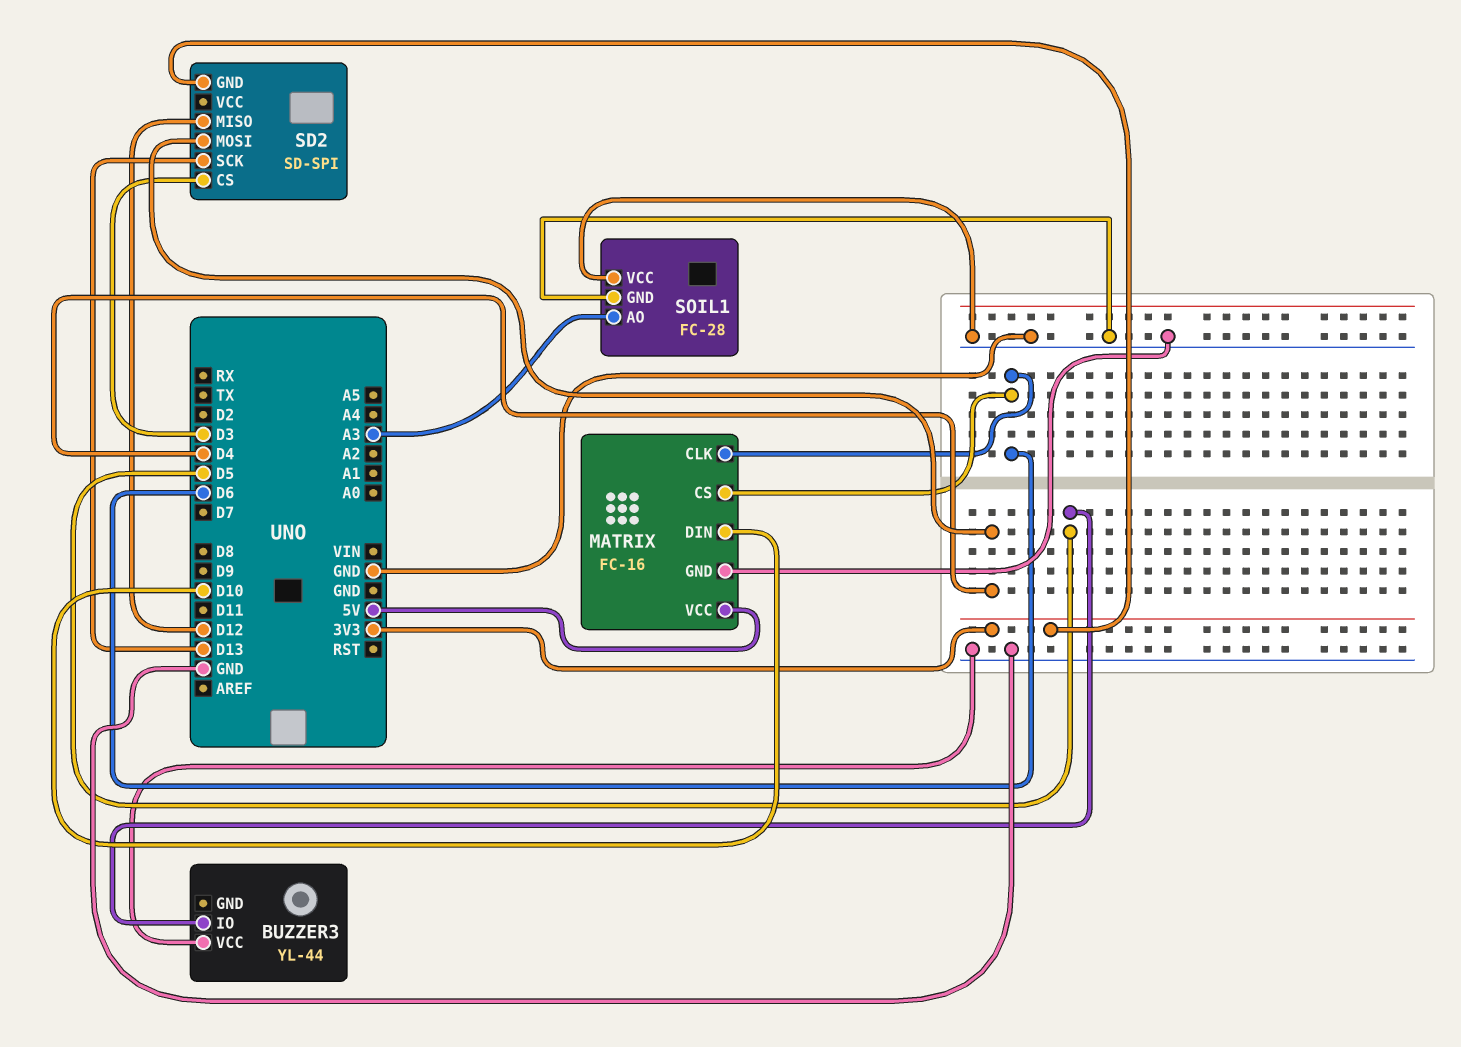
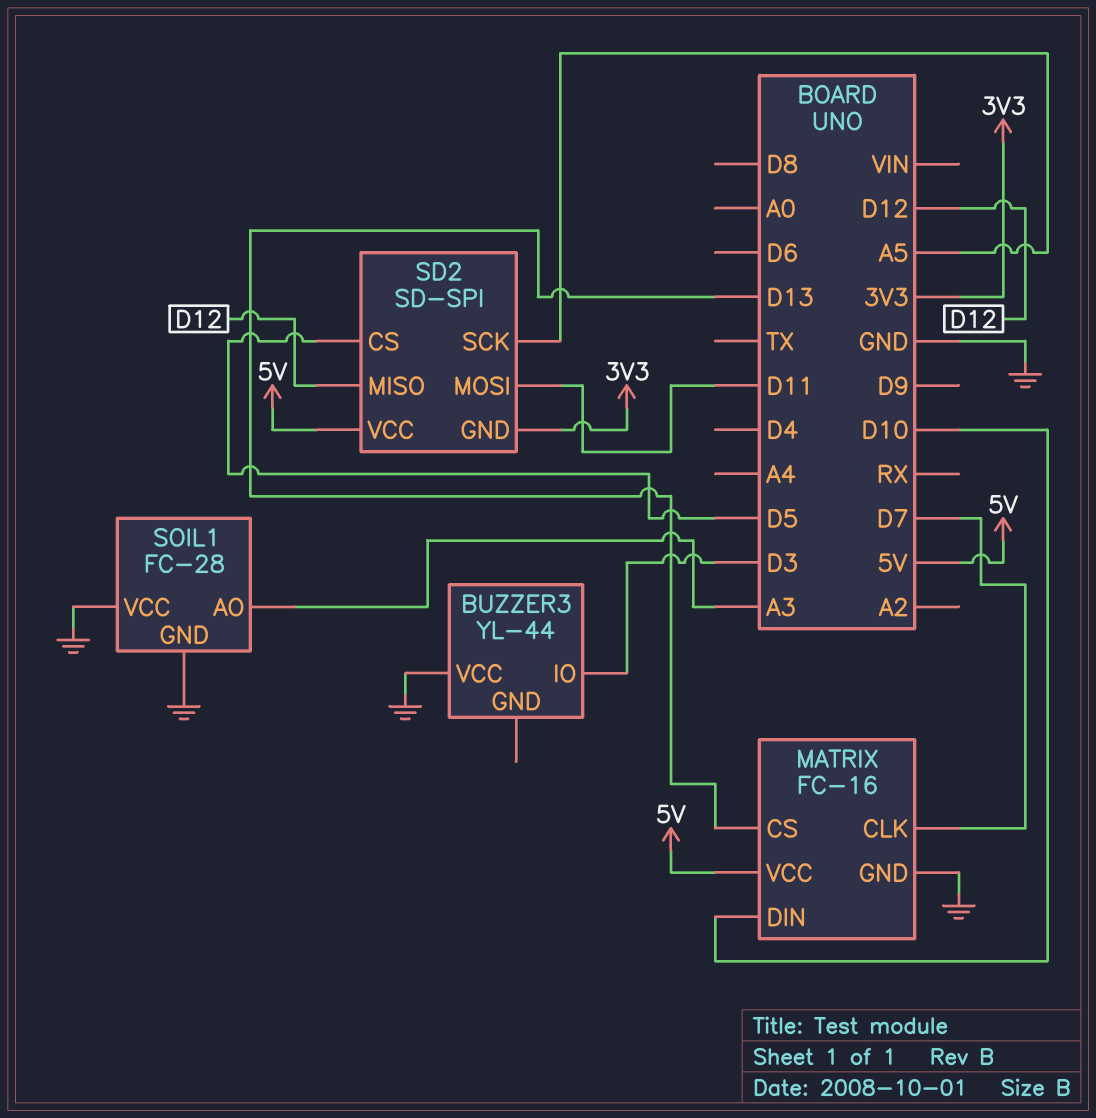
BUZZER3 pin IO: D5 -> D3
MATRIX pin CLK: D6 -> D7
MATRIX pin CS: D6 -> D13
SD2 pin CS: D3 -> D5
SD2 pin MOSI: D4 -> D11
SD2 pin SCK: D13 -> A5
SD2 pin VCC: none -> 5V

